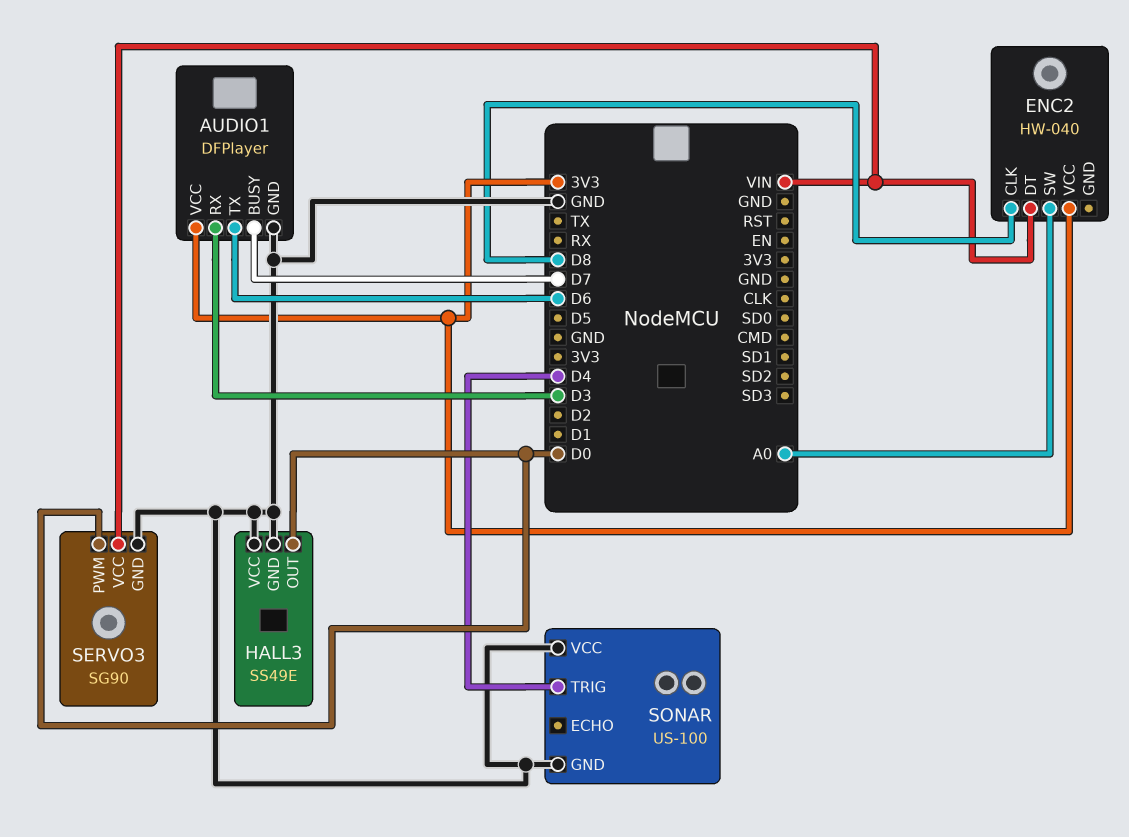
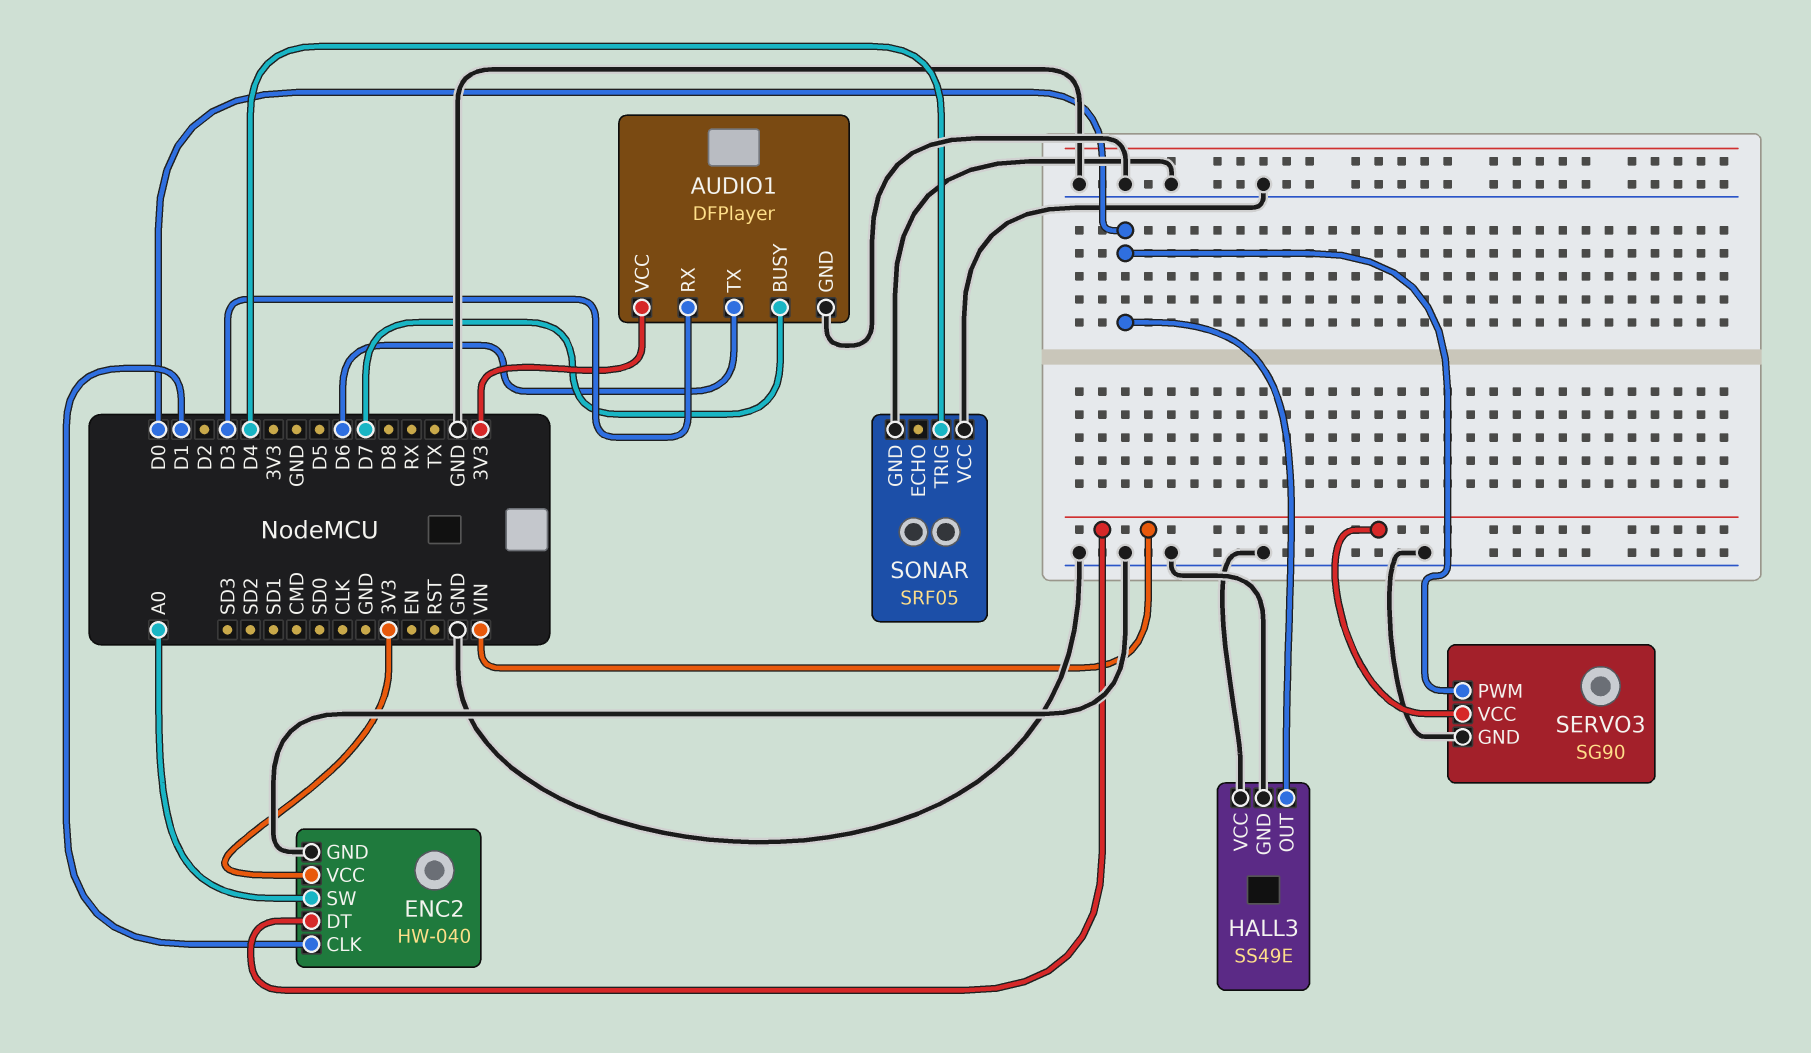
ENC2 pin CLK: D8 -> D1
ENC2 pin GND: none -> GND
SONAR: US-100 -> SRF05

